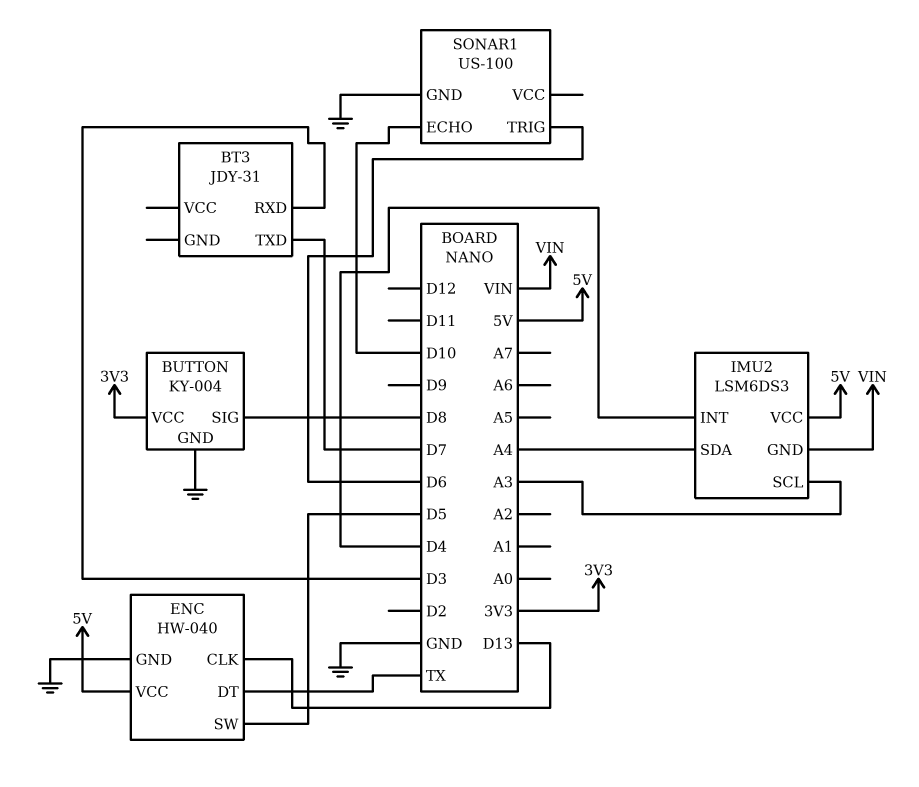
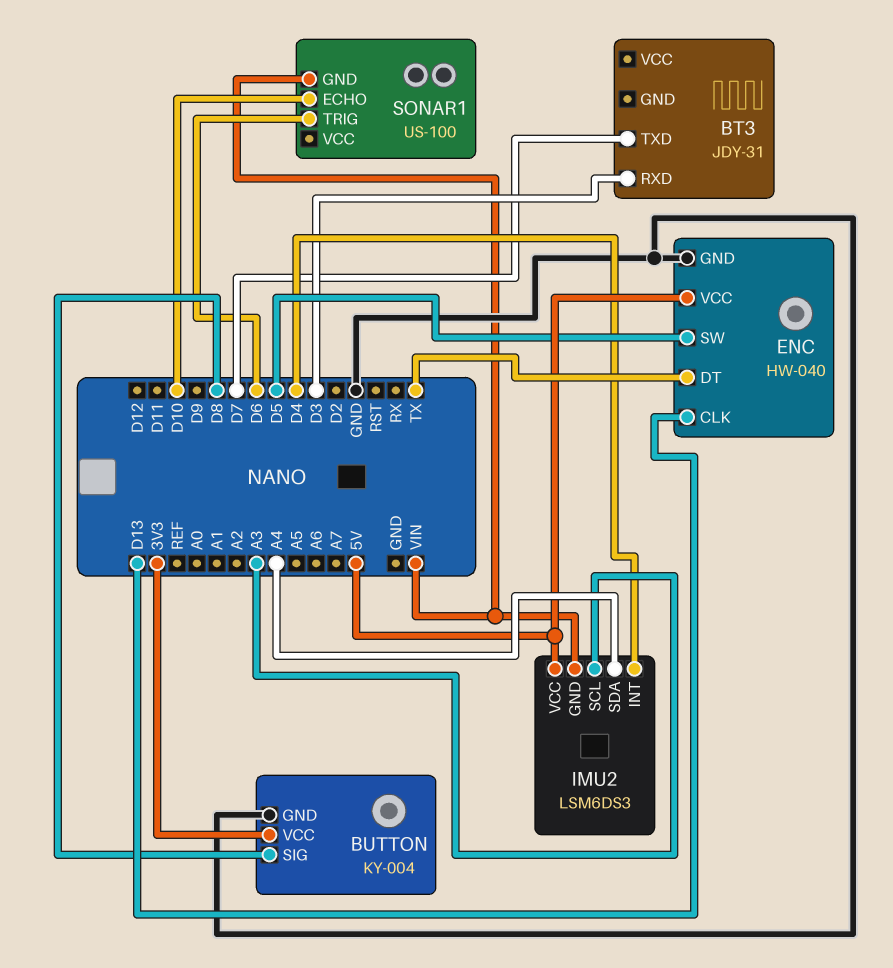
SONAR1 pin GND: GND -> VIN

